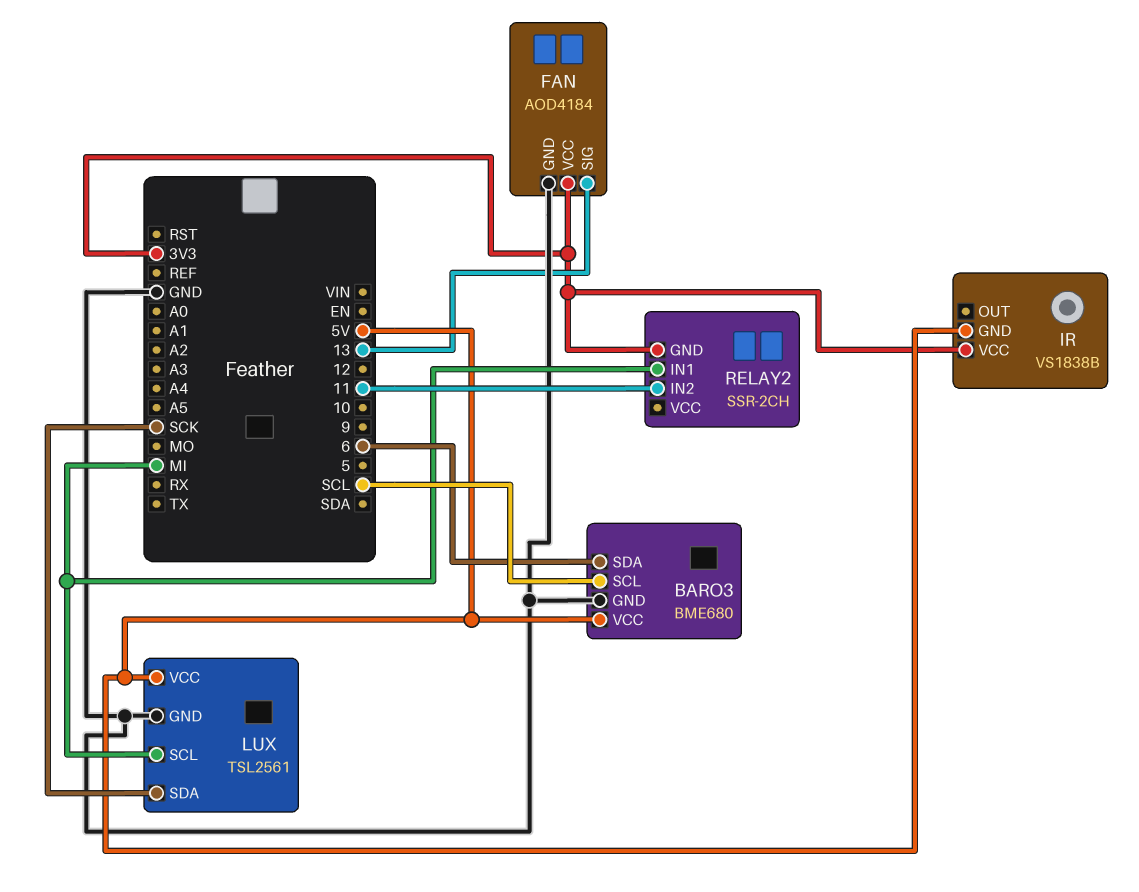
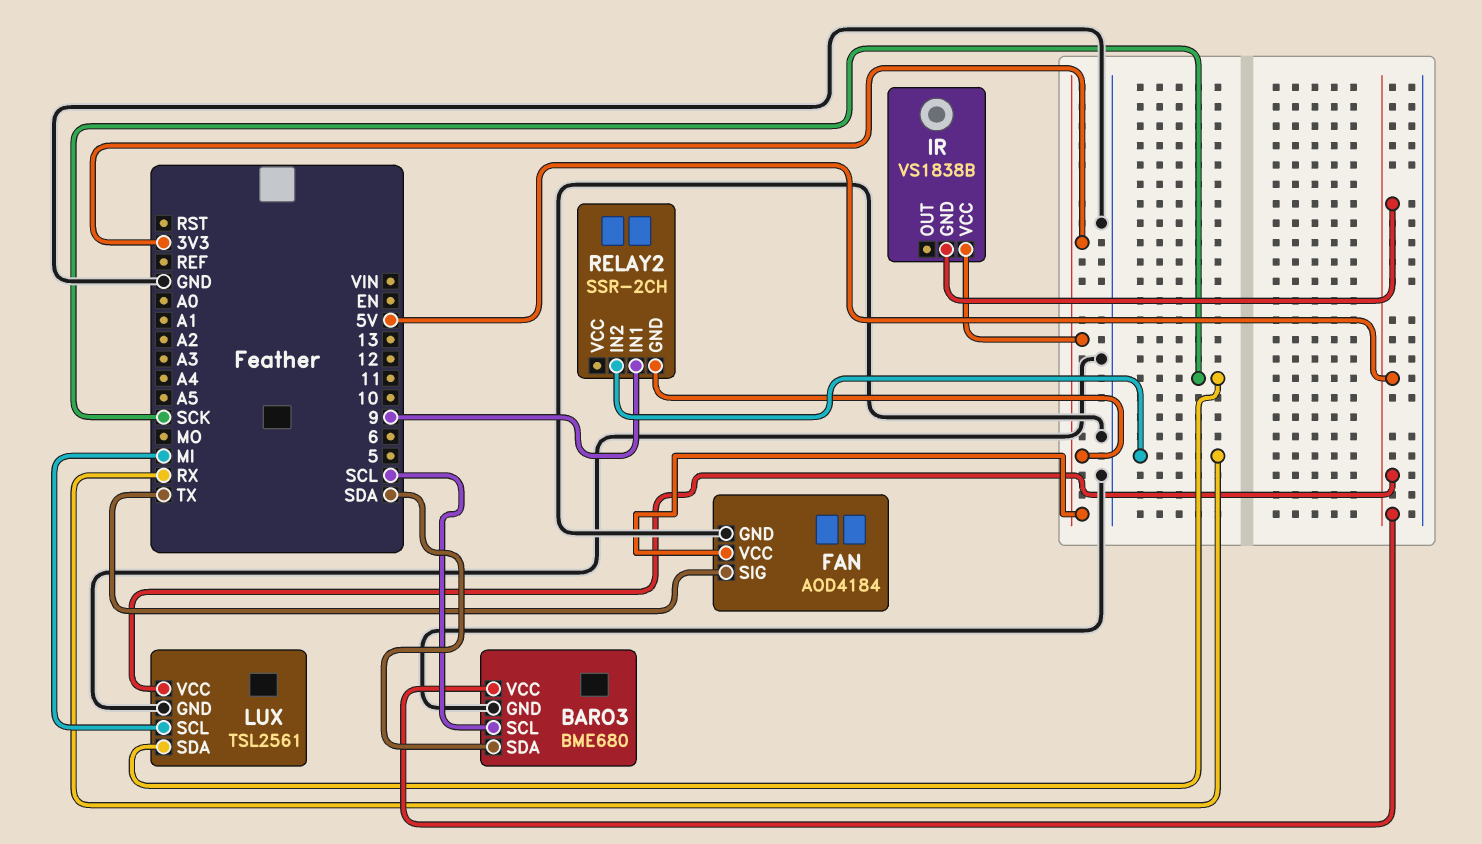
BARO3 pin SDA: 6 -> SDA
FAN pin SIG: 13 -> TX
RELAY2 pin IN1: MI -> 9
RELAY2 pin IN2: 11 -> RX

